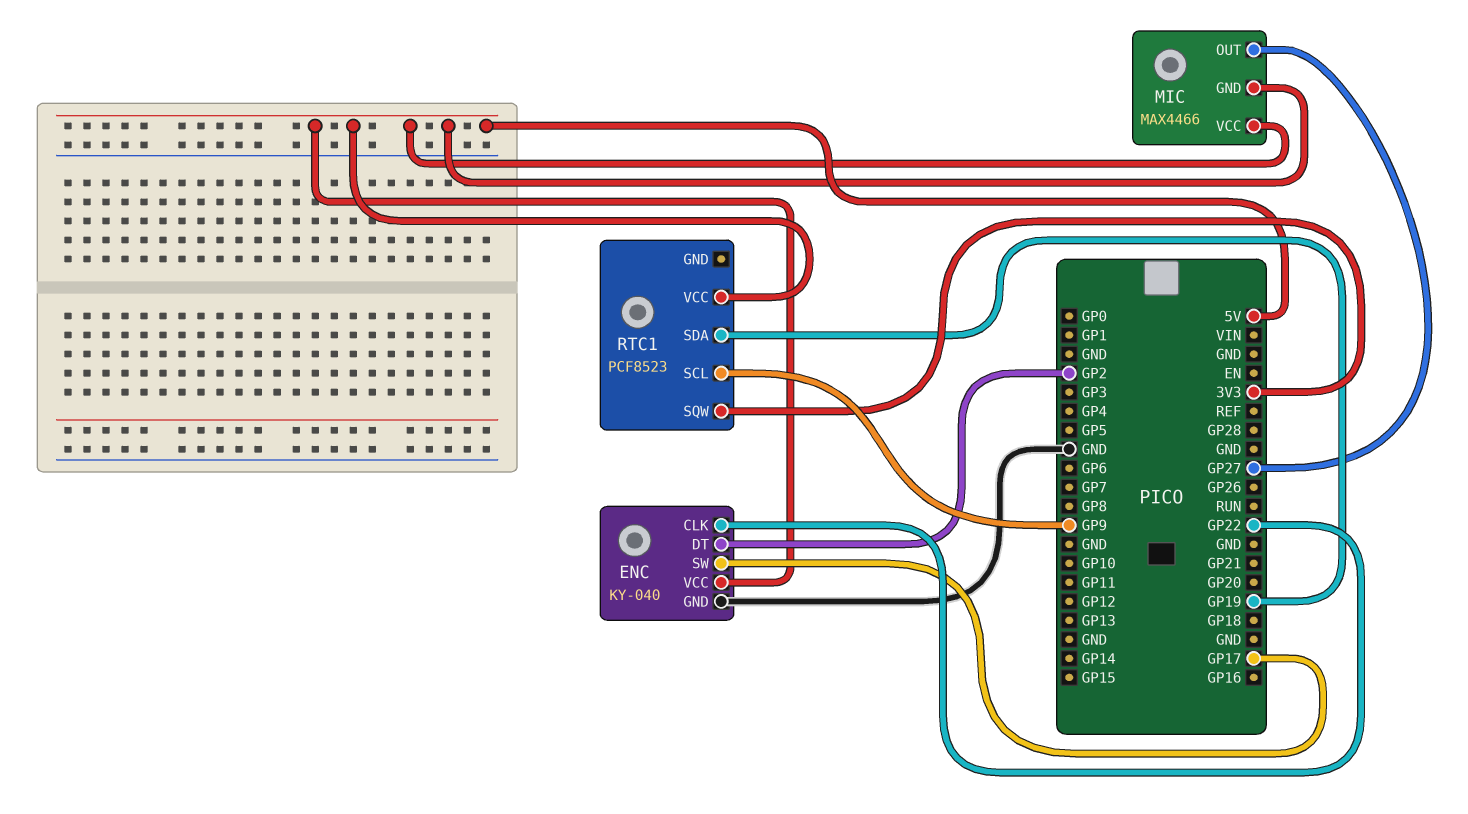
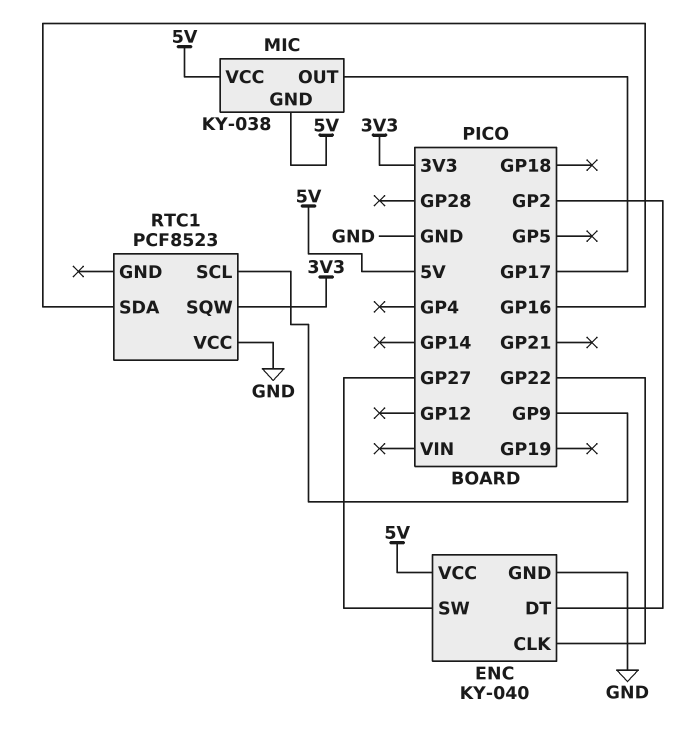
ENC pin SW: GP17 -> GP27
MIC: MAX4466 -> KY-038
MIC pin OUT: GP27 -> GP17
RTC1 pin SDA: GP19 -> GP16
RTC1 pin VCC: 5V -> GND

